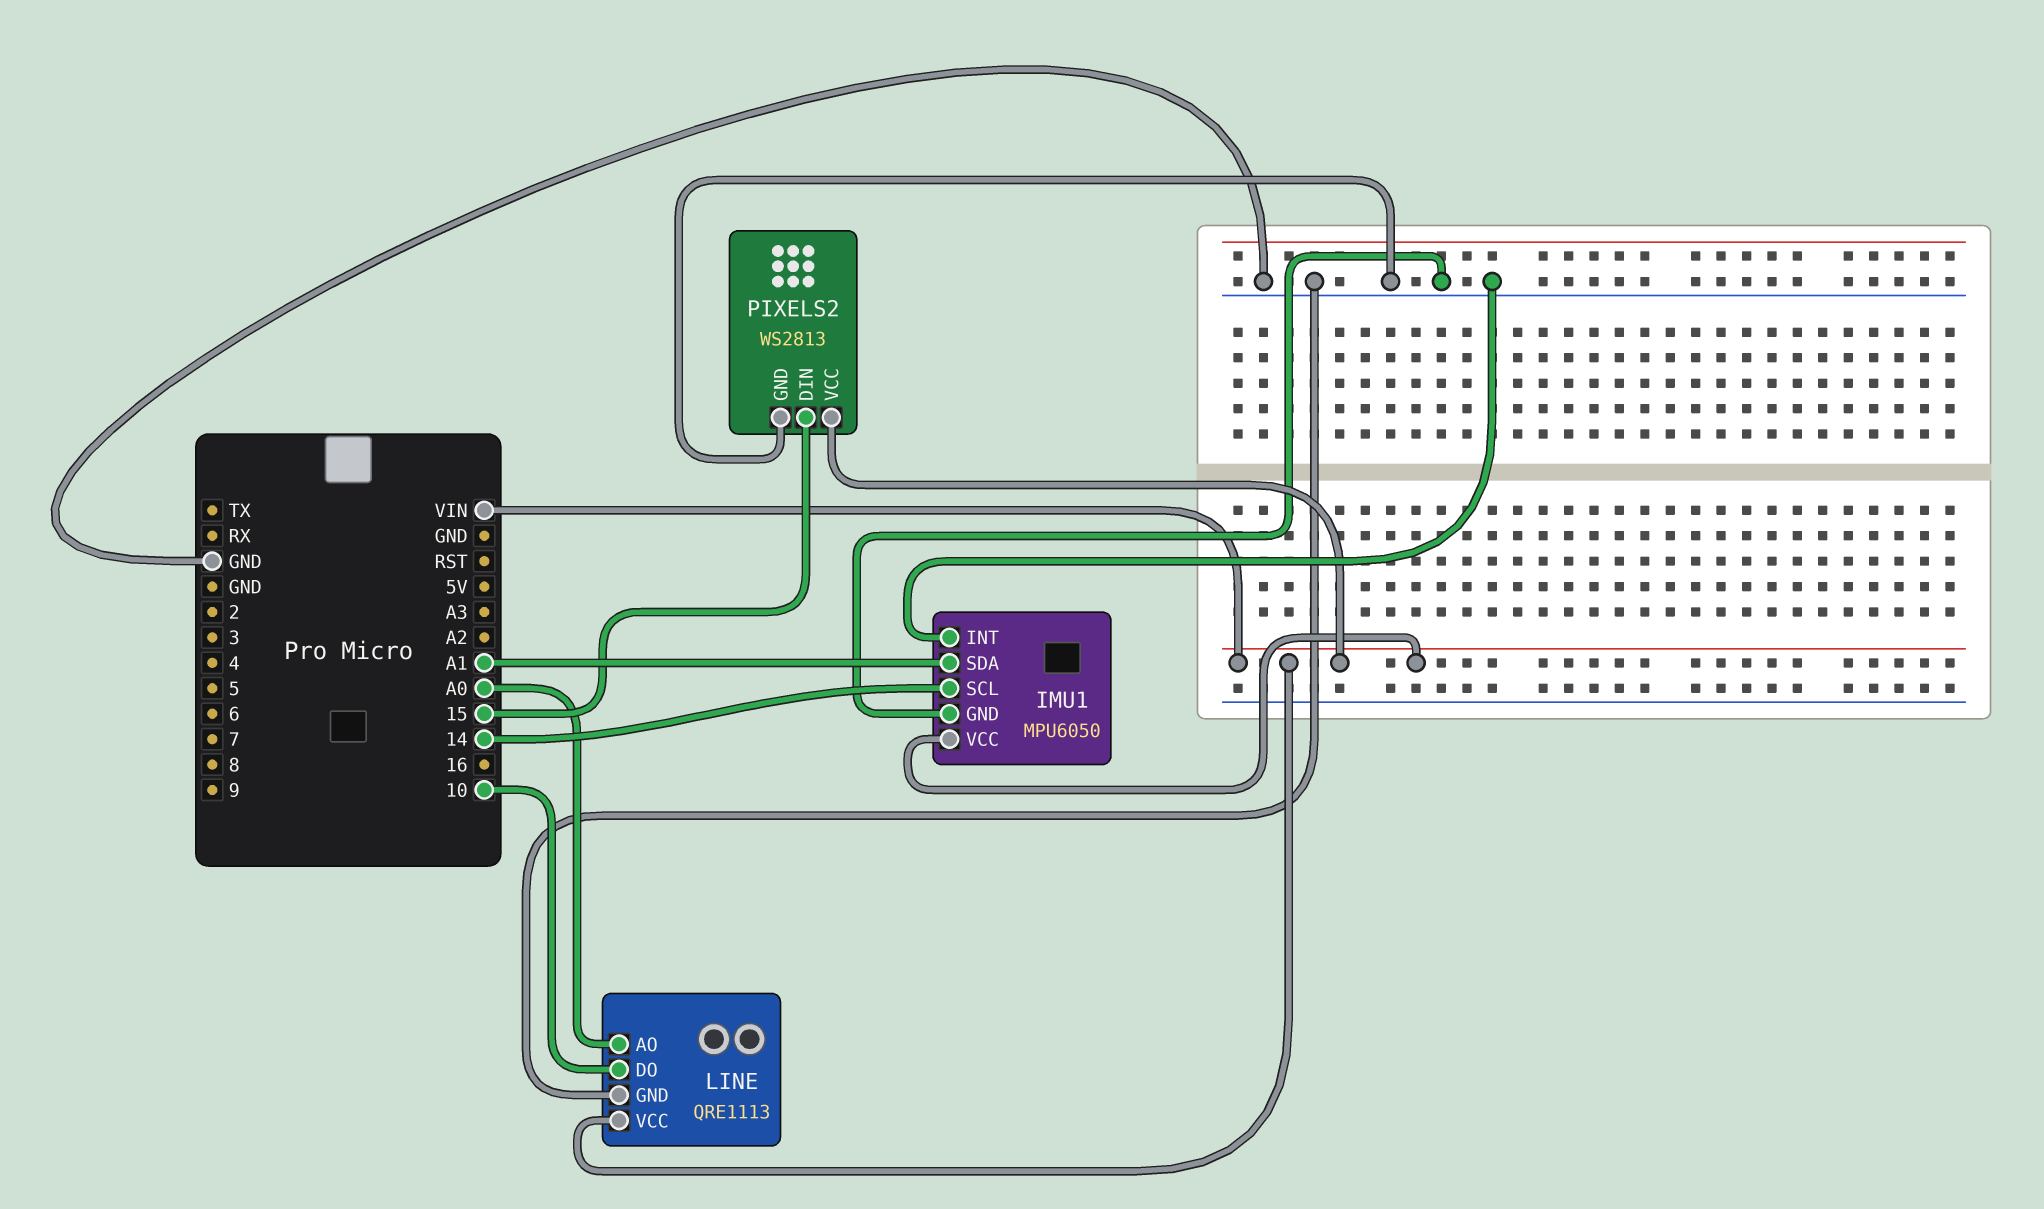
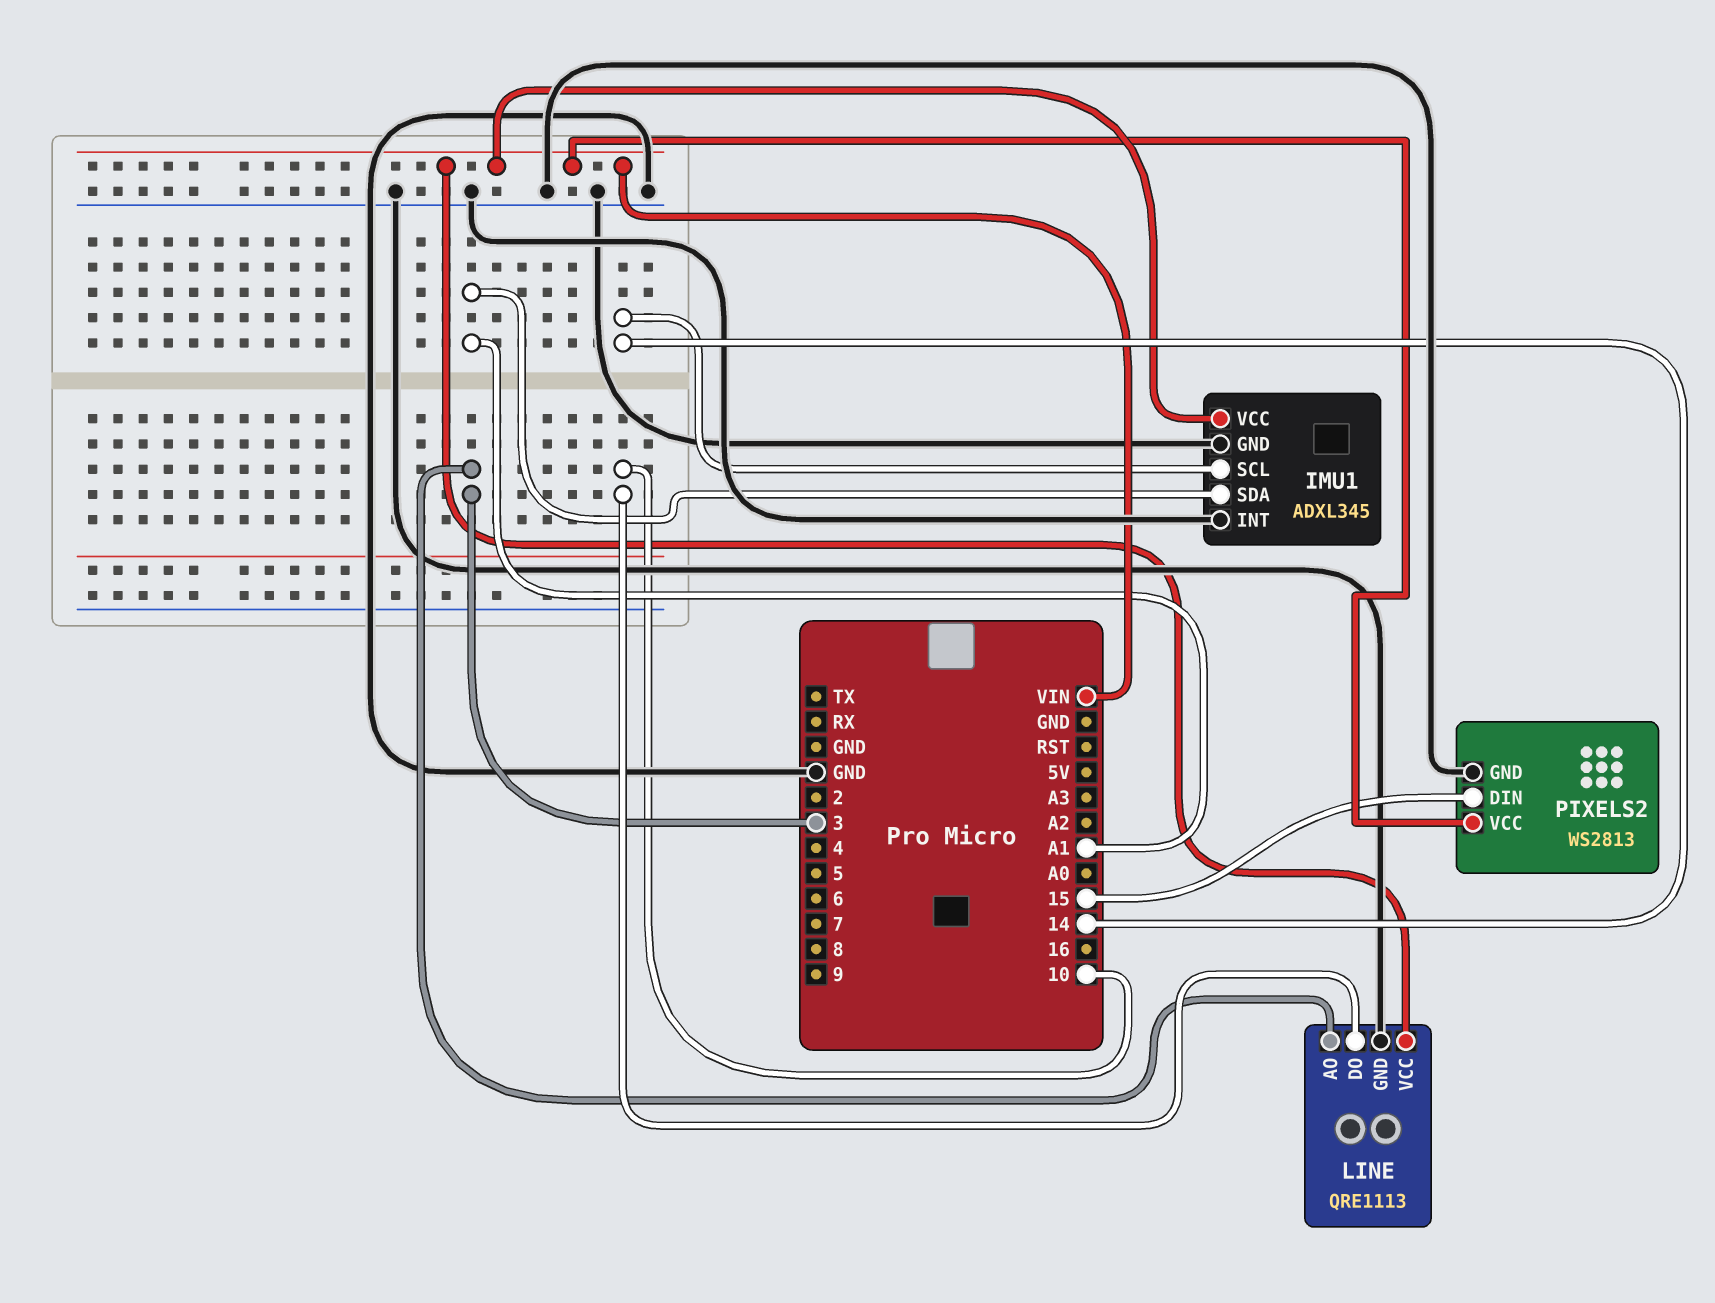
IMU1: MPU6050 -> ADXL345
LINE pin AO: A0 -> 3

